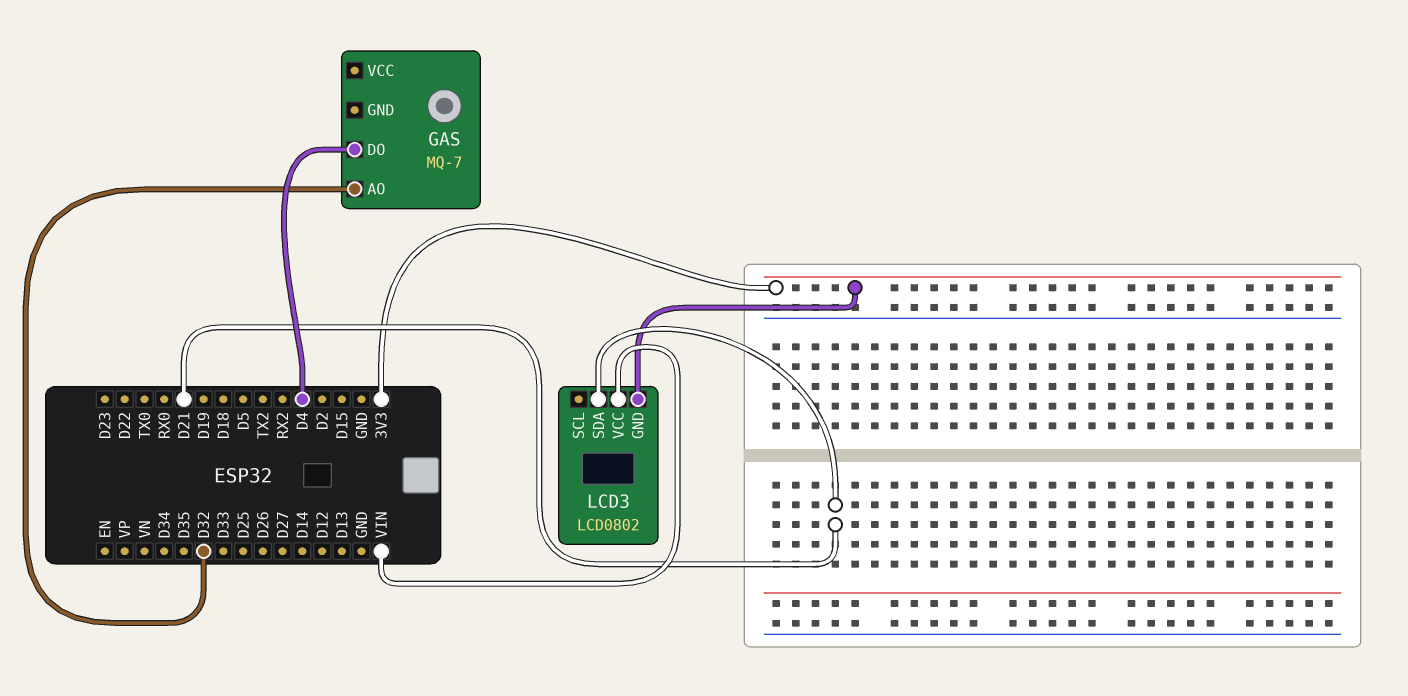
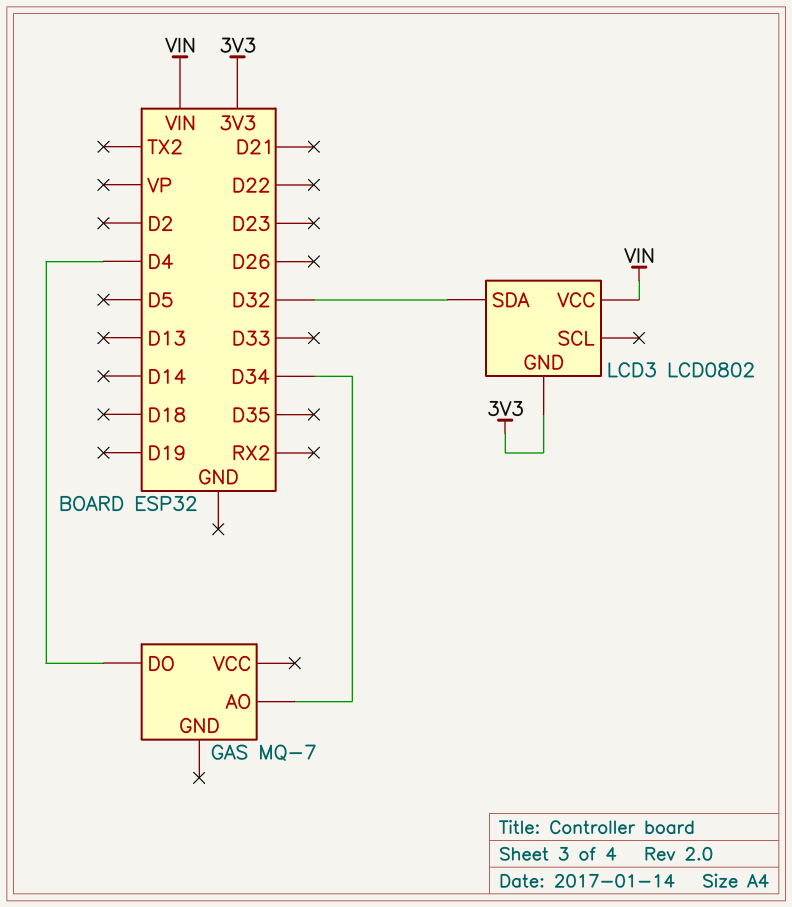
GAS pin AO: D32 -> D34
LCD3 pin SDA: D21 -> D32

